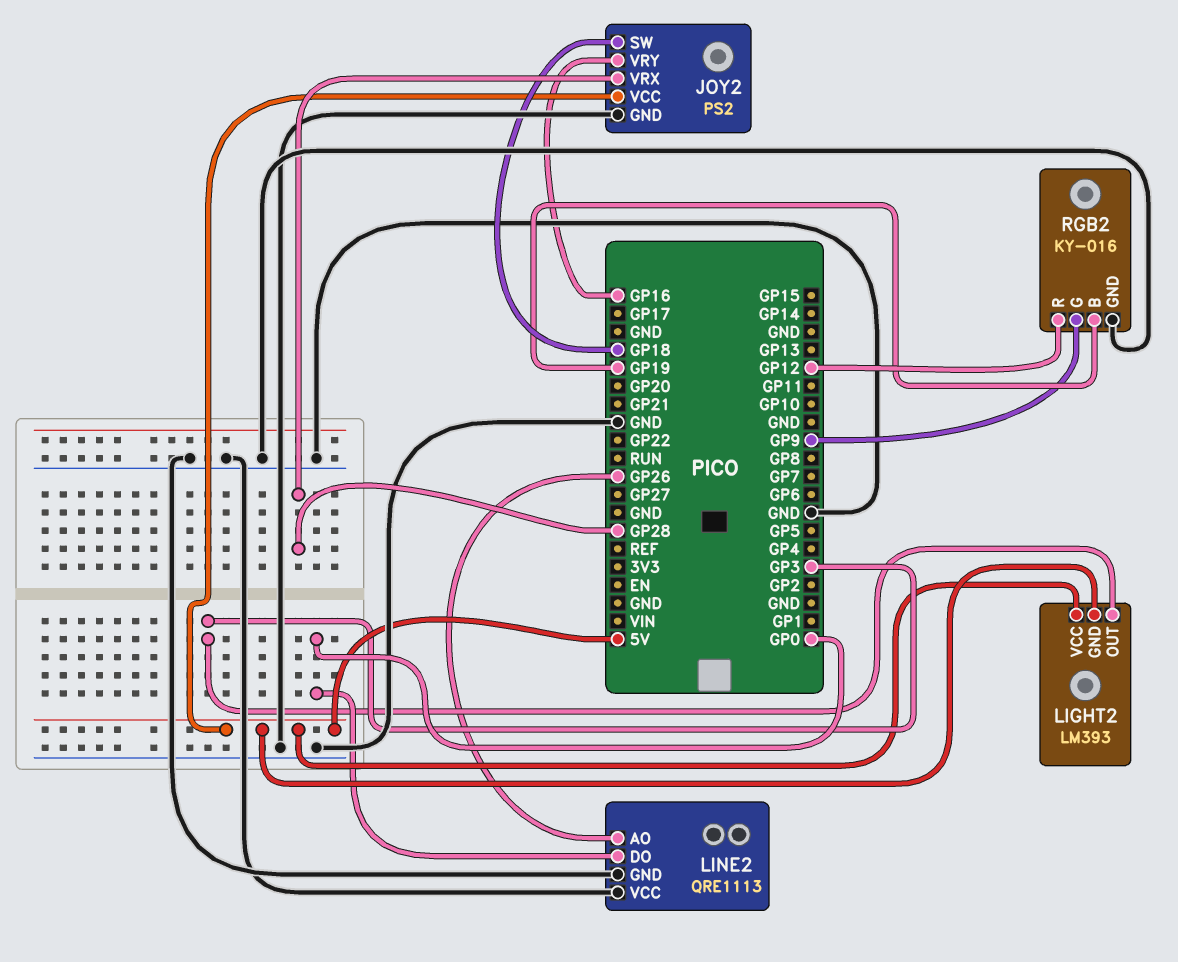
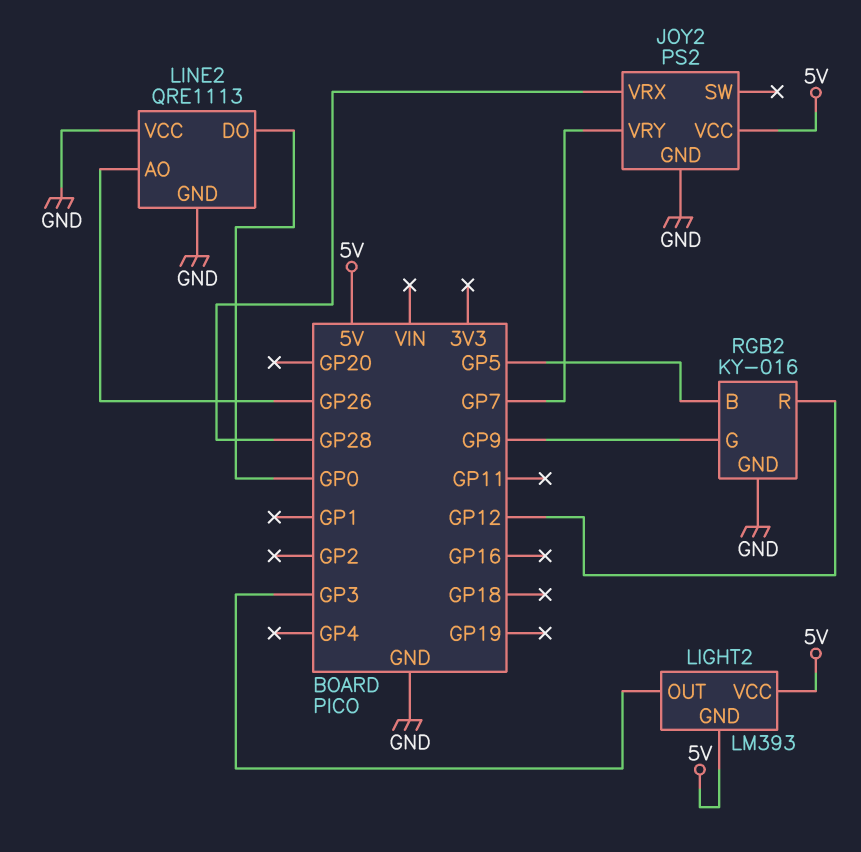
JOY2 pin SW: GP18 -> none
JOY2 pin VRY: GP16 -> GP7
RGB2 pin B: GP19 -> GP5

